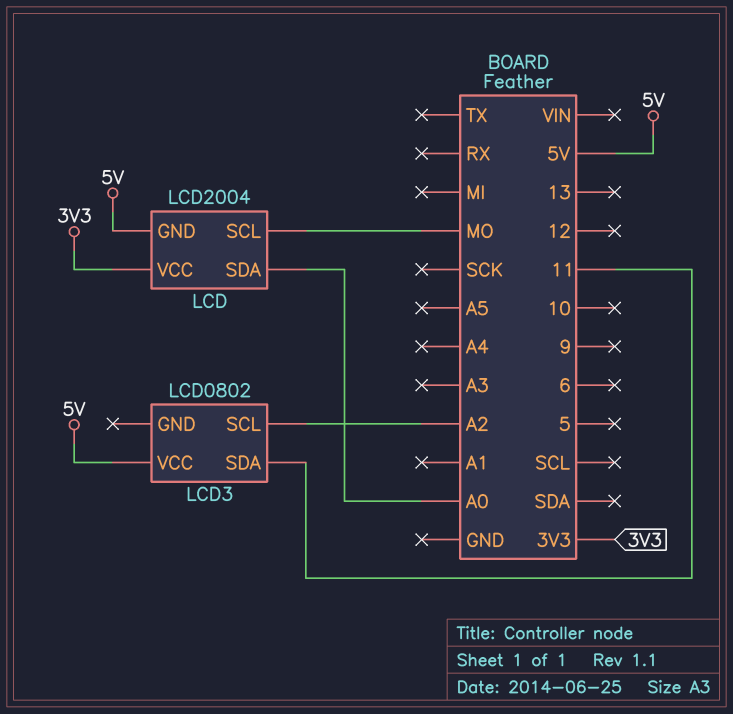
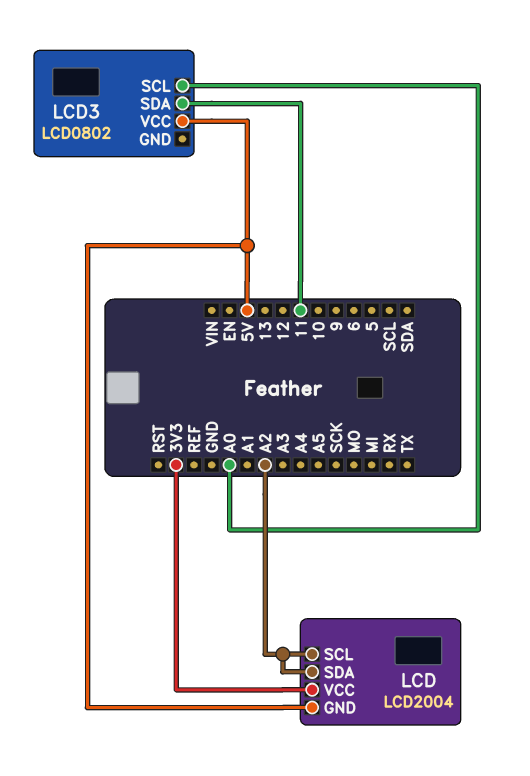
LCD pin SCL: MO -> A2
LCD pin SDA: A0 -> A2
LCD3 pin SCL: A2 -> A0

